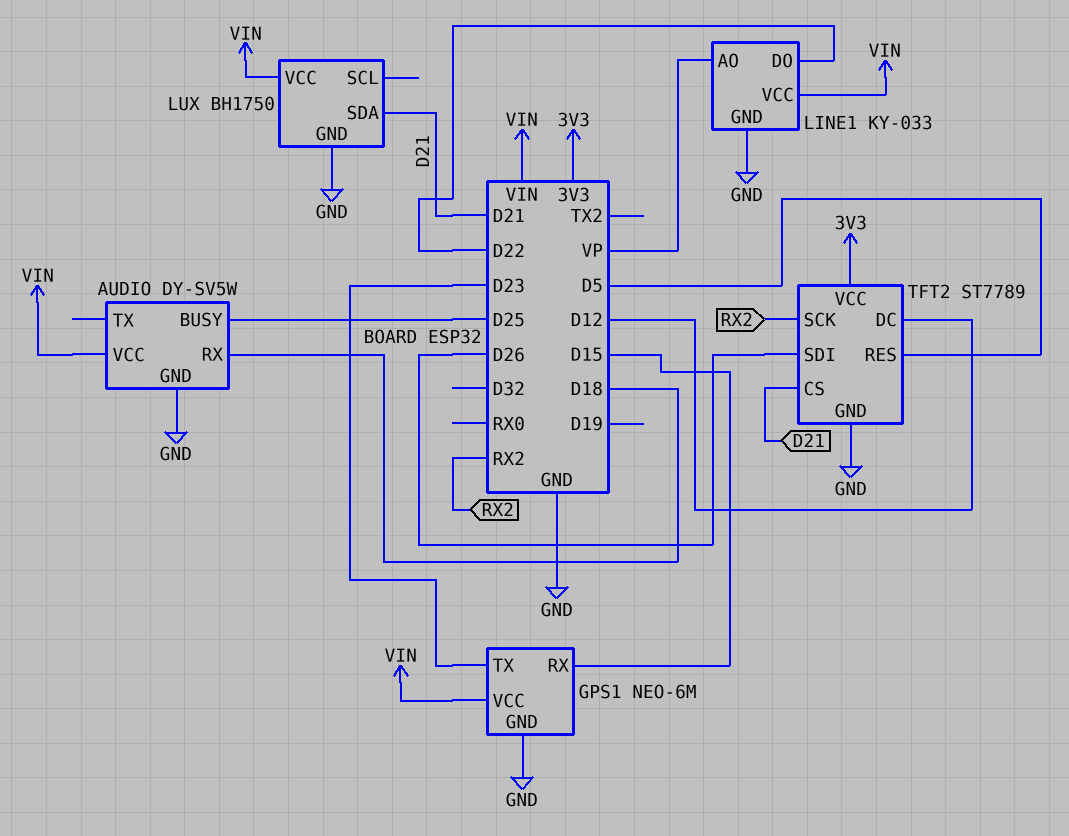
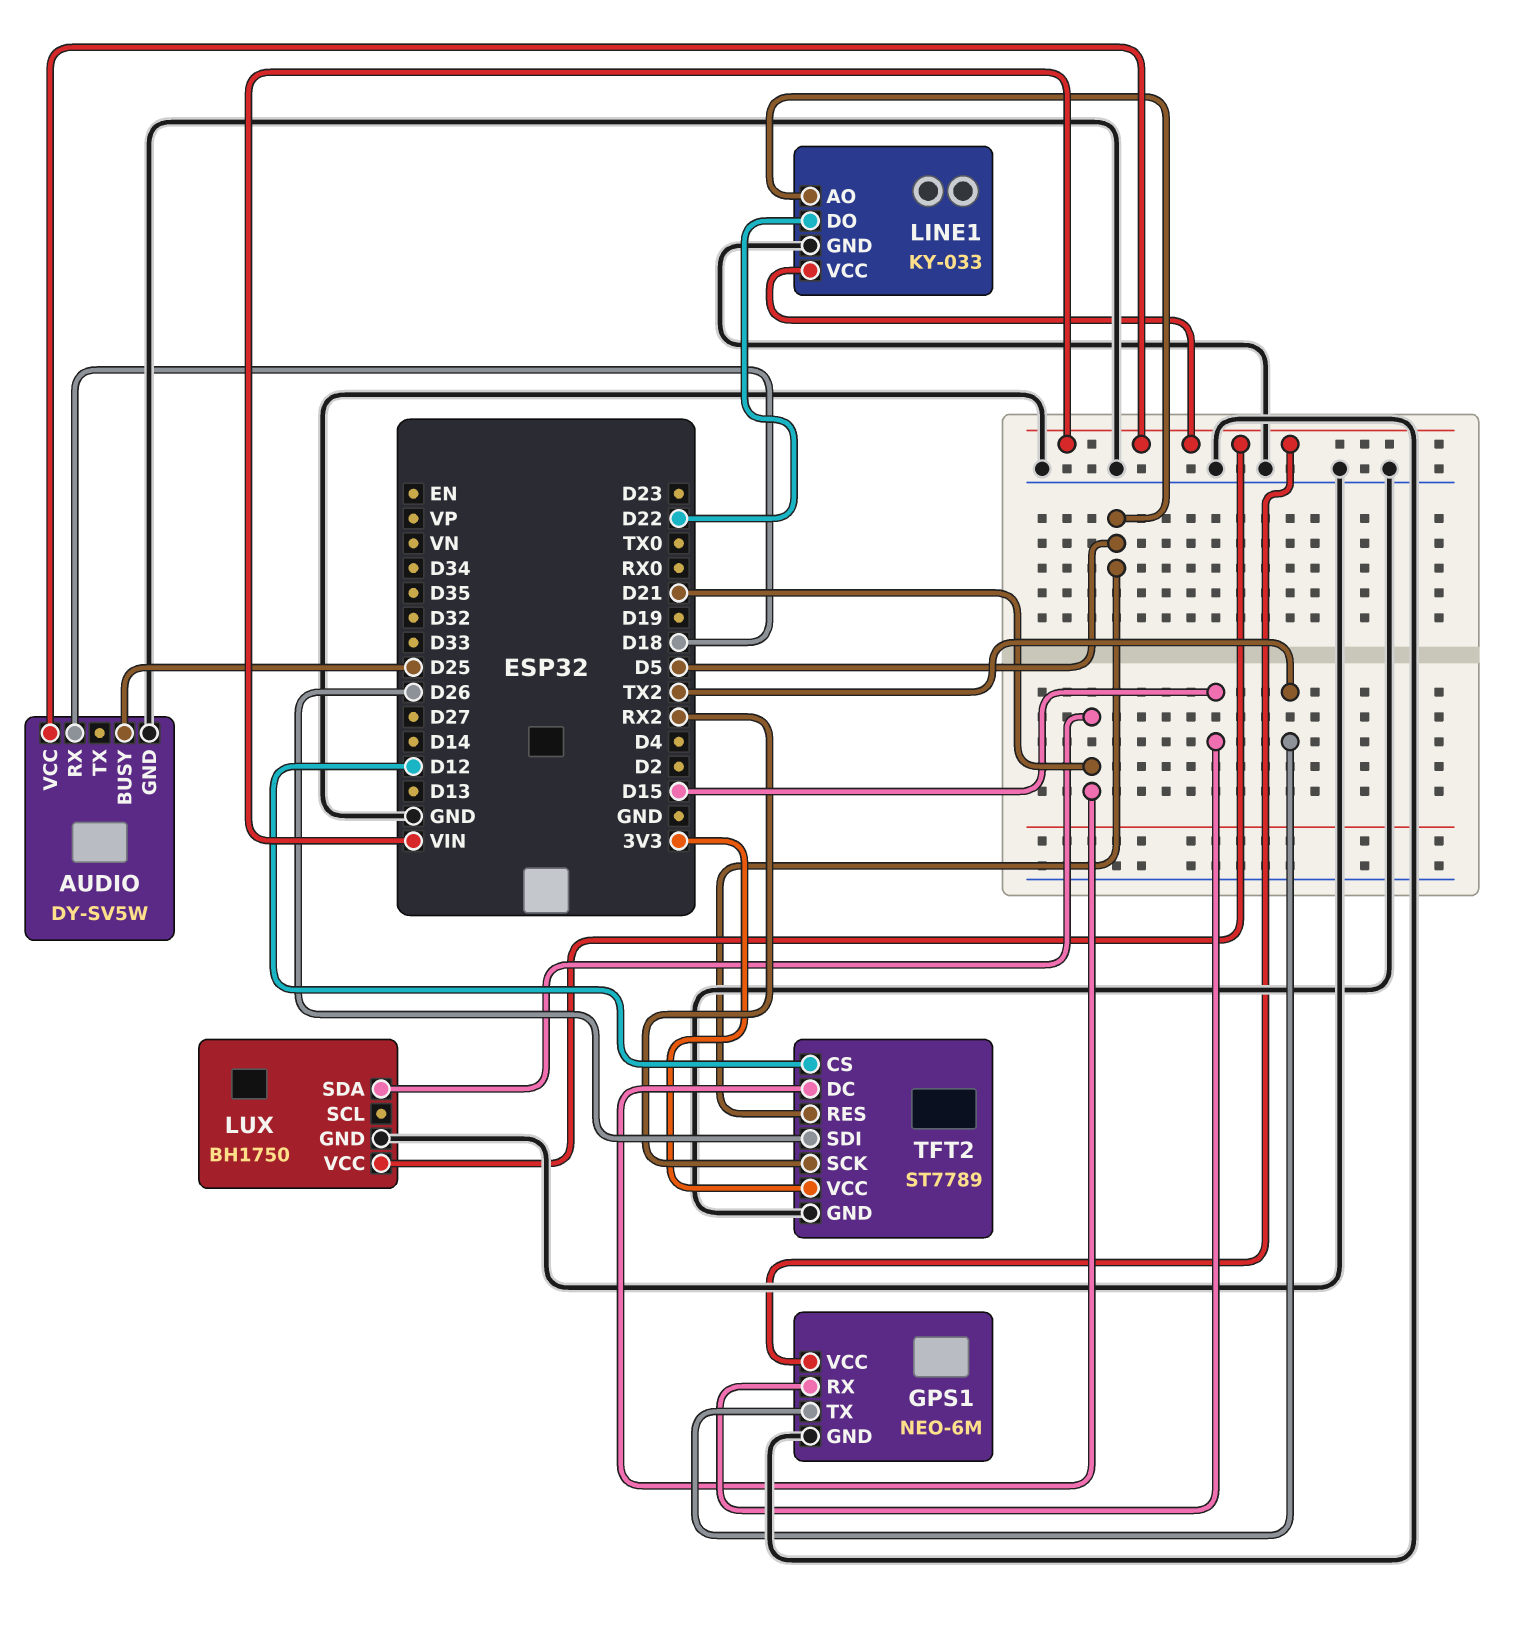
GPS1 pin TX: D23 -> TX2
LINE1 pin AO: VP -> D5
TFT2 pin CS: D21 -> D12
TFT2 pin DC: D12 -> D21

